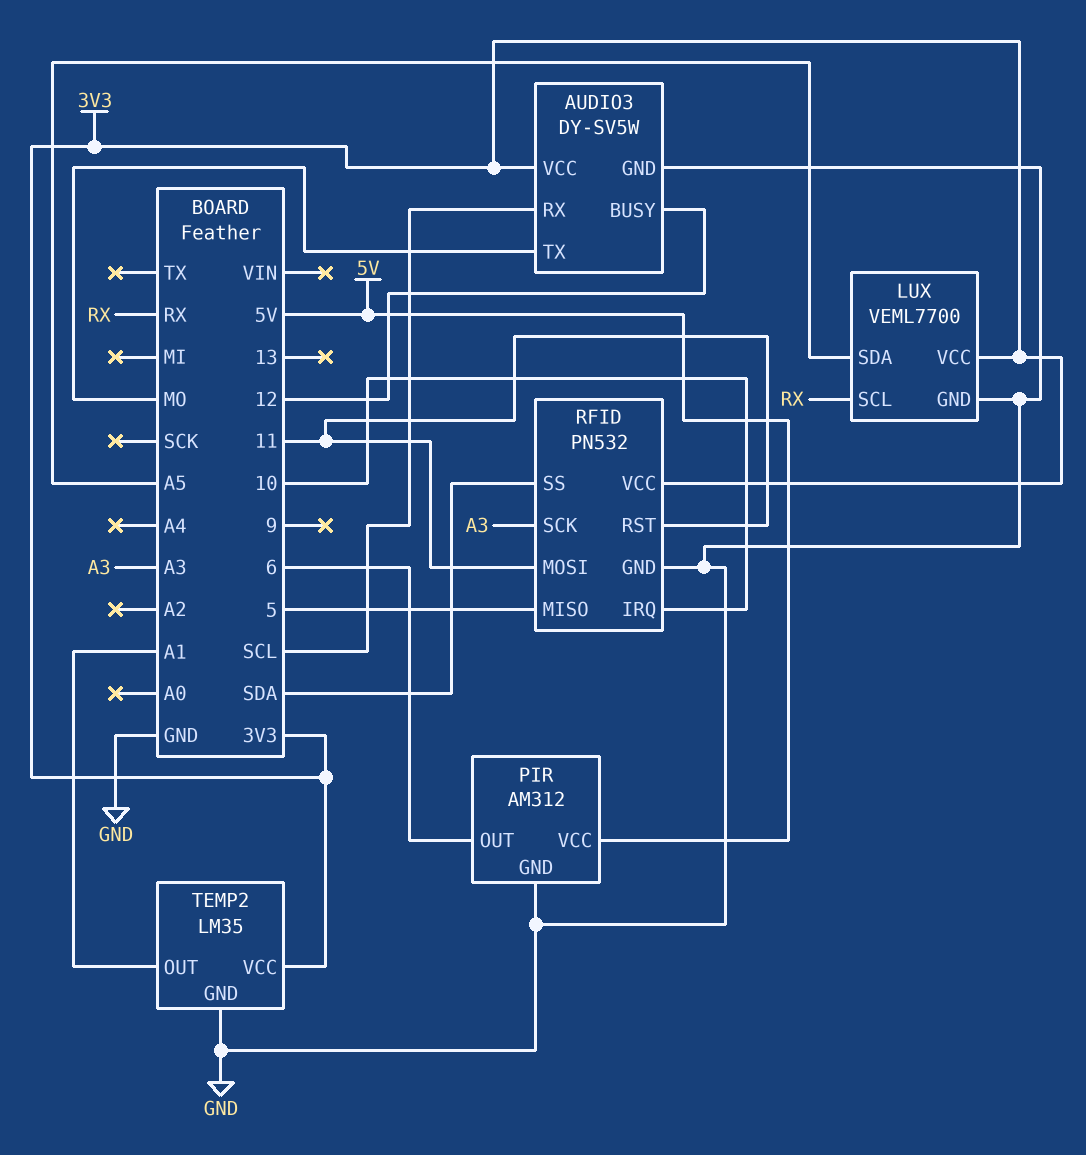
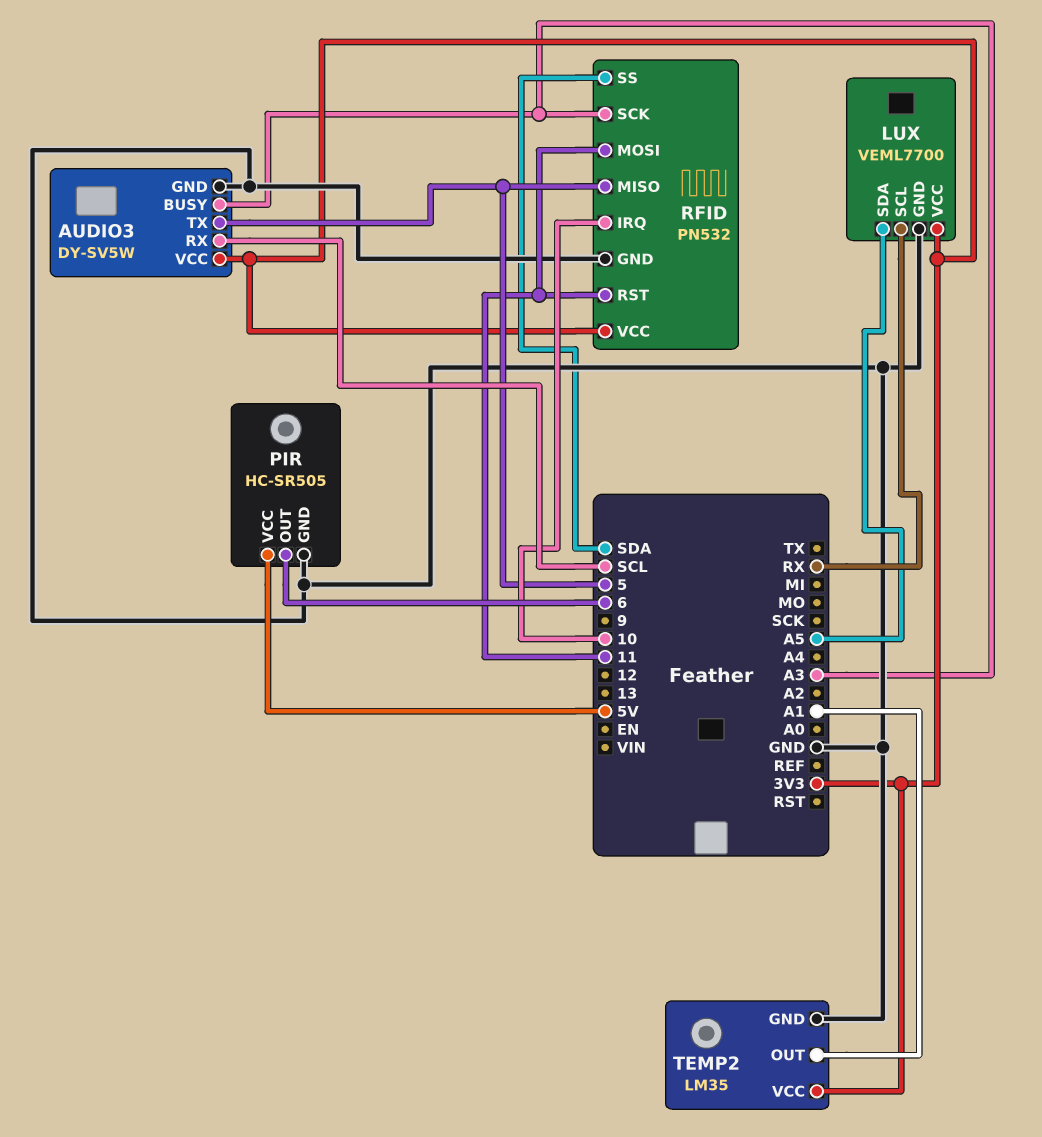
AUDIO3 pin BUSY: 12 -> A3
AUDIO3 pin TX: MO -> 5
PIR: AM312 -> HC-SR505

